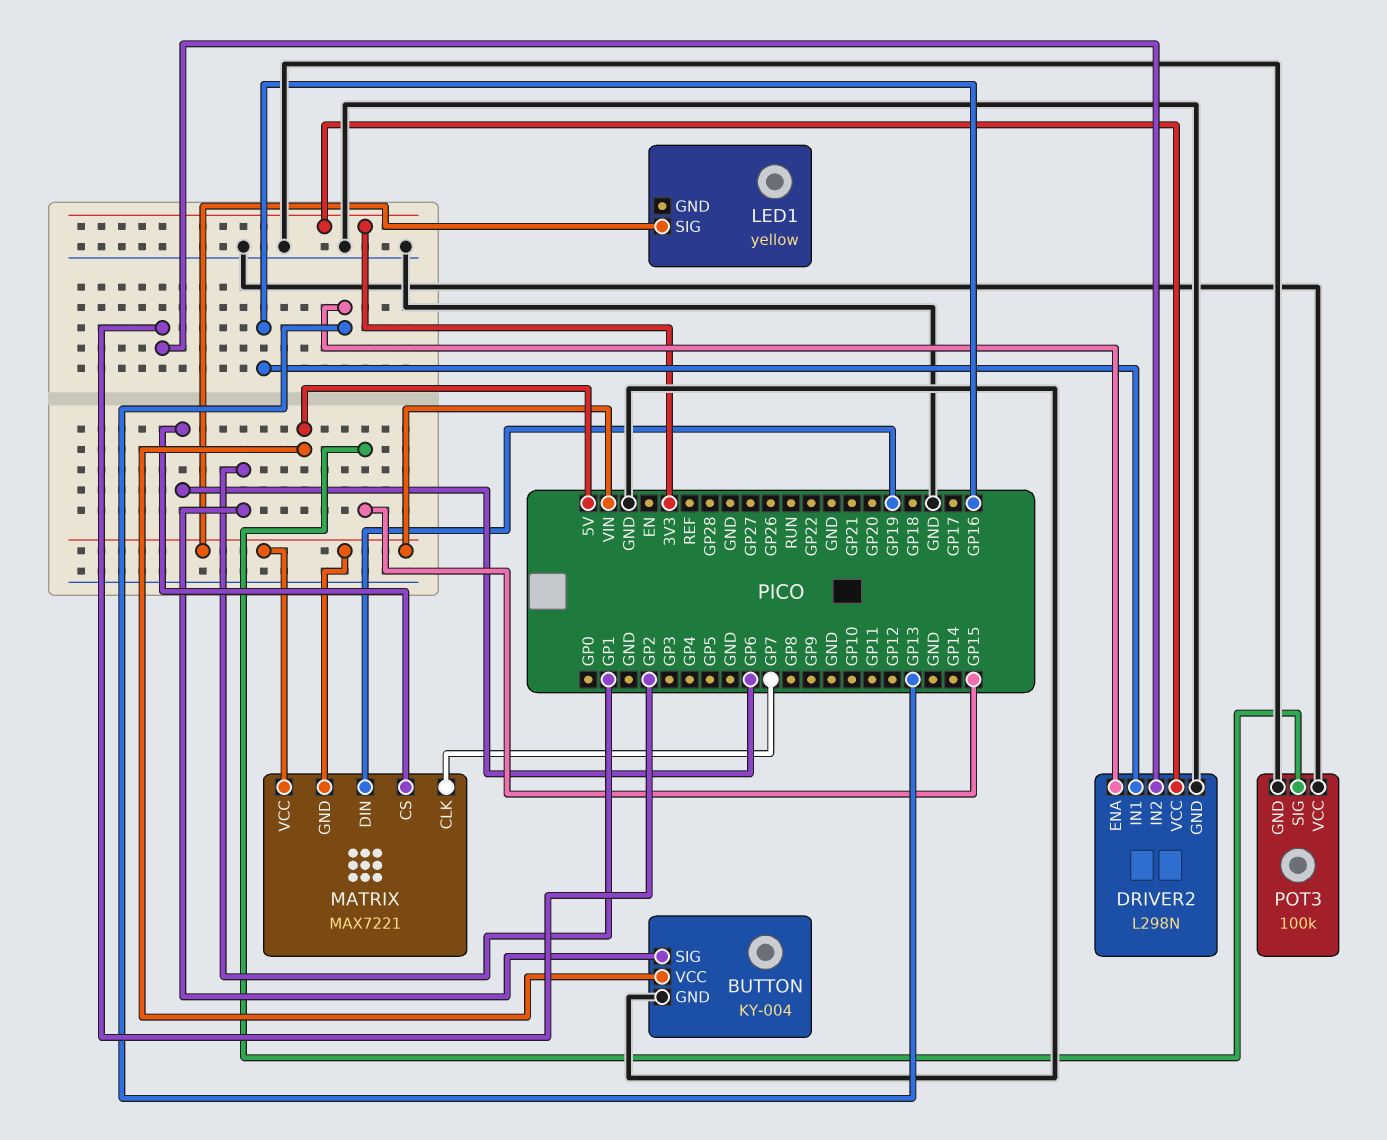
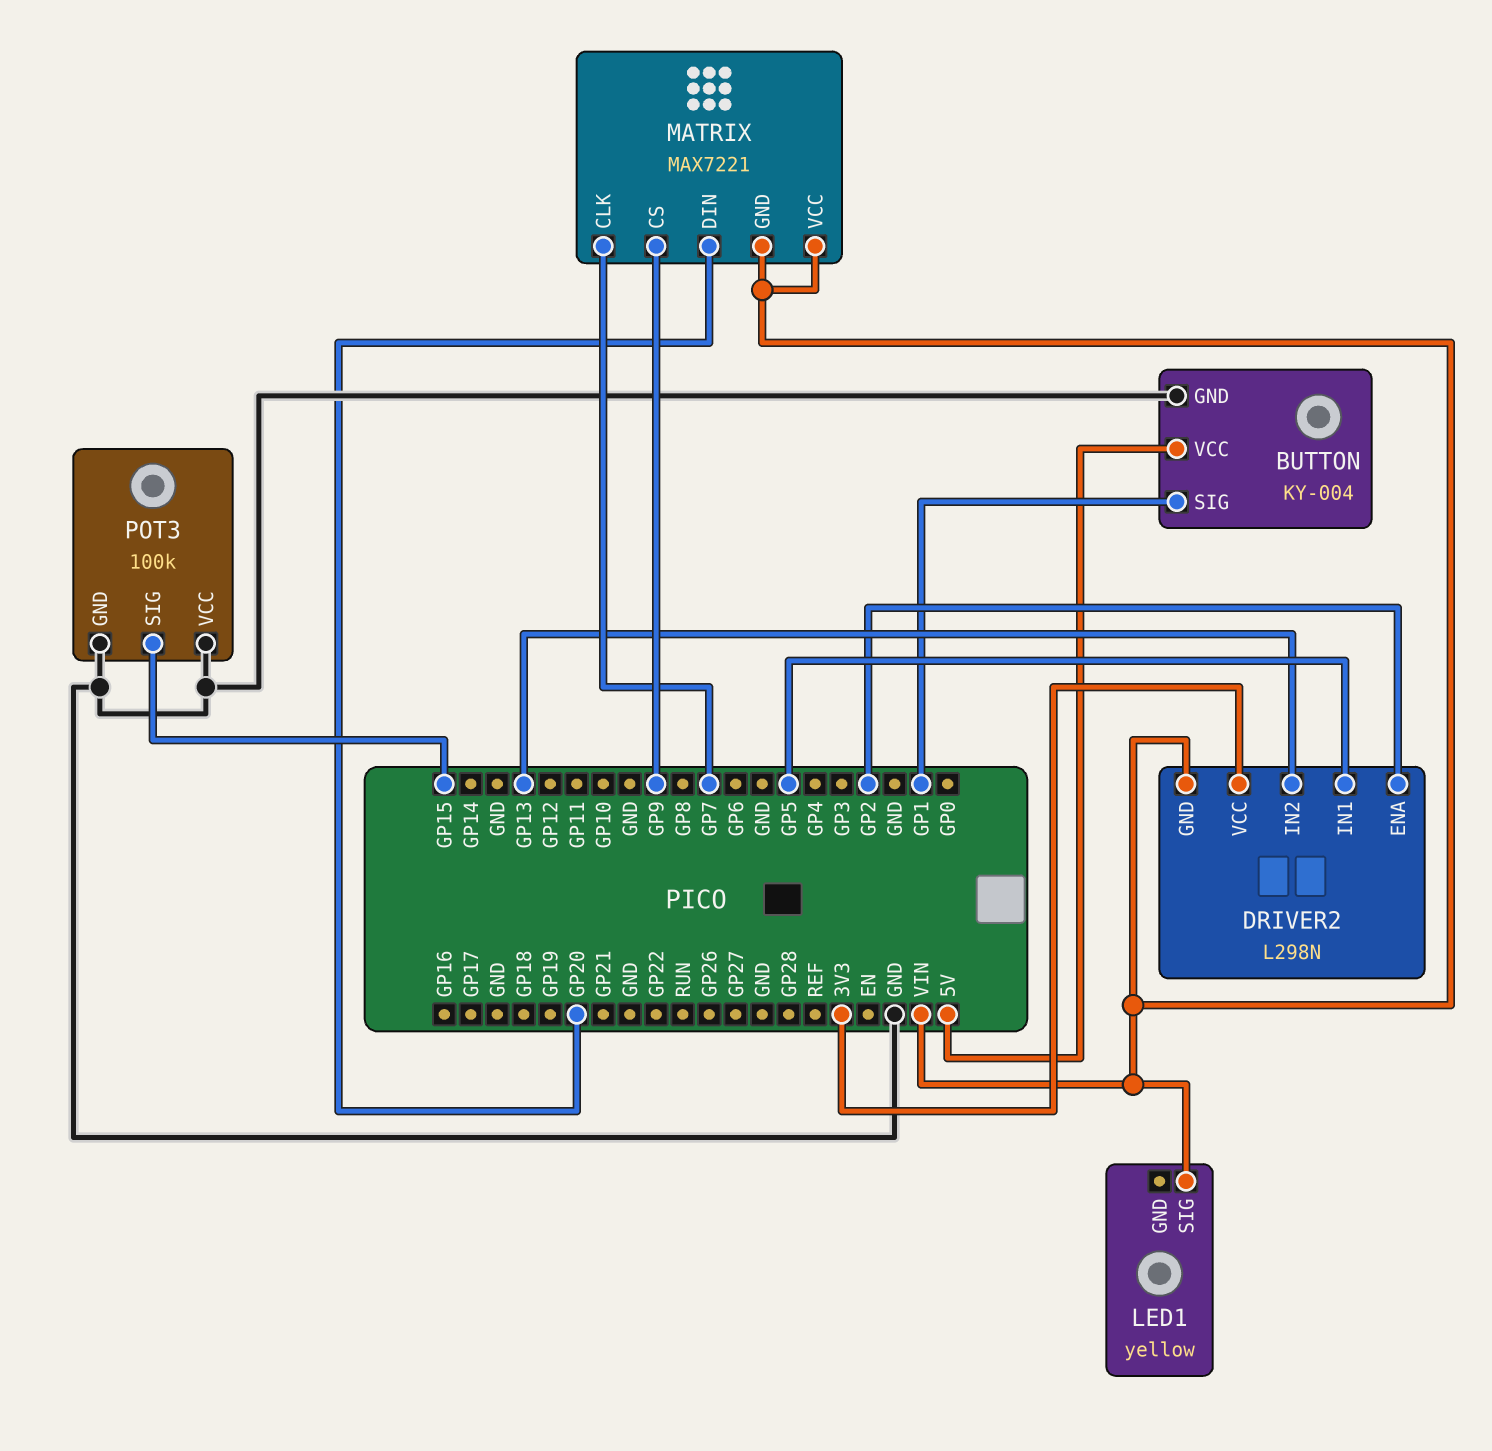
DRIVER2 pin ENA: GP13 -> GP2
DRIVER2 pin GND: GND -> VIN
DRIVER2 pin IN1: GP16 -> GP5
DRIVER2 pin IN2: GP2 -> GP13
MATRIX pin CS: GP6 -> GP9
MATRIX pin DIN: GP19 -> GP20

